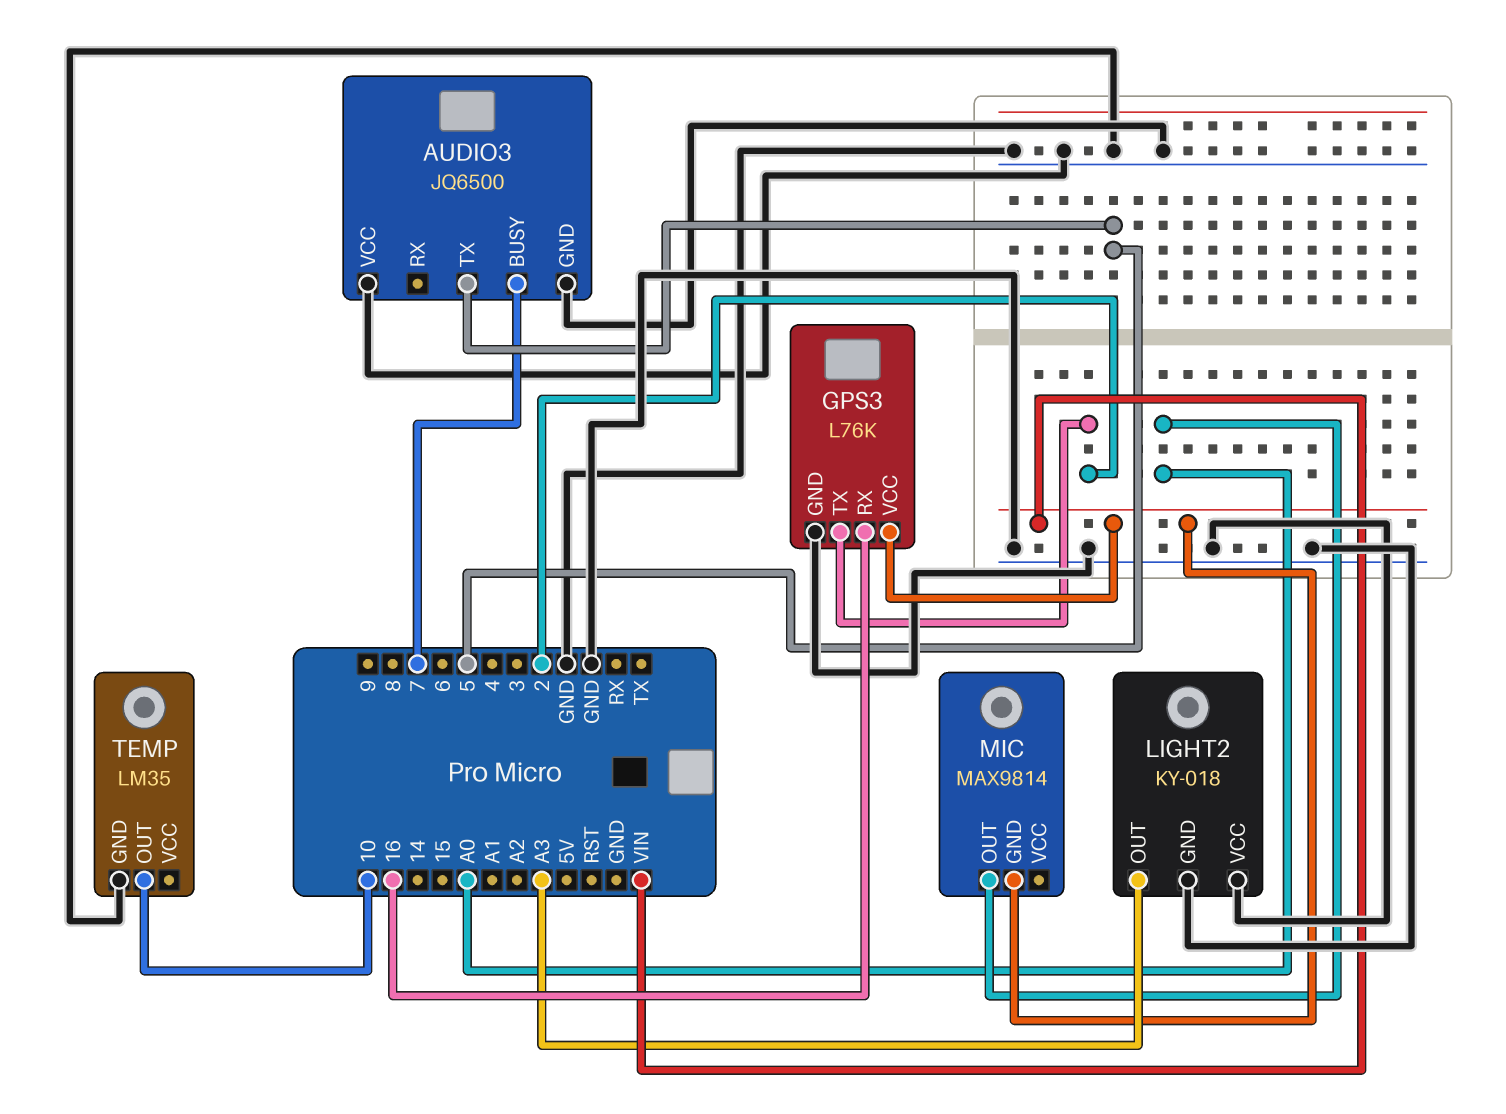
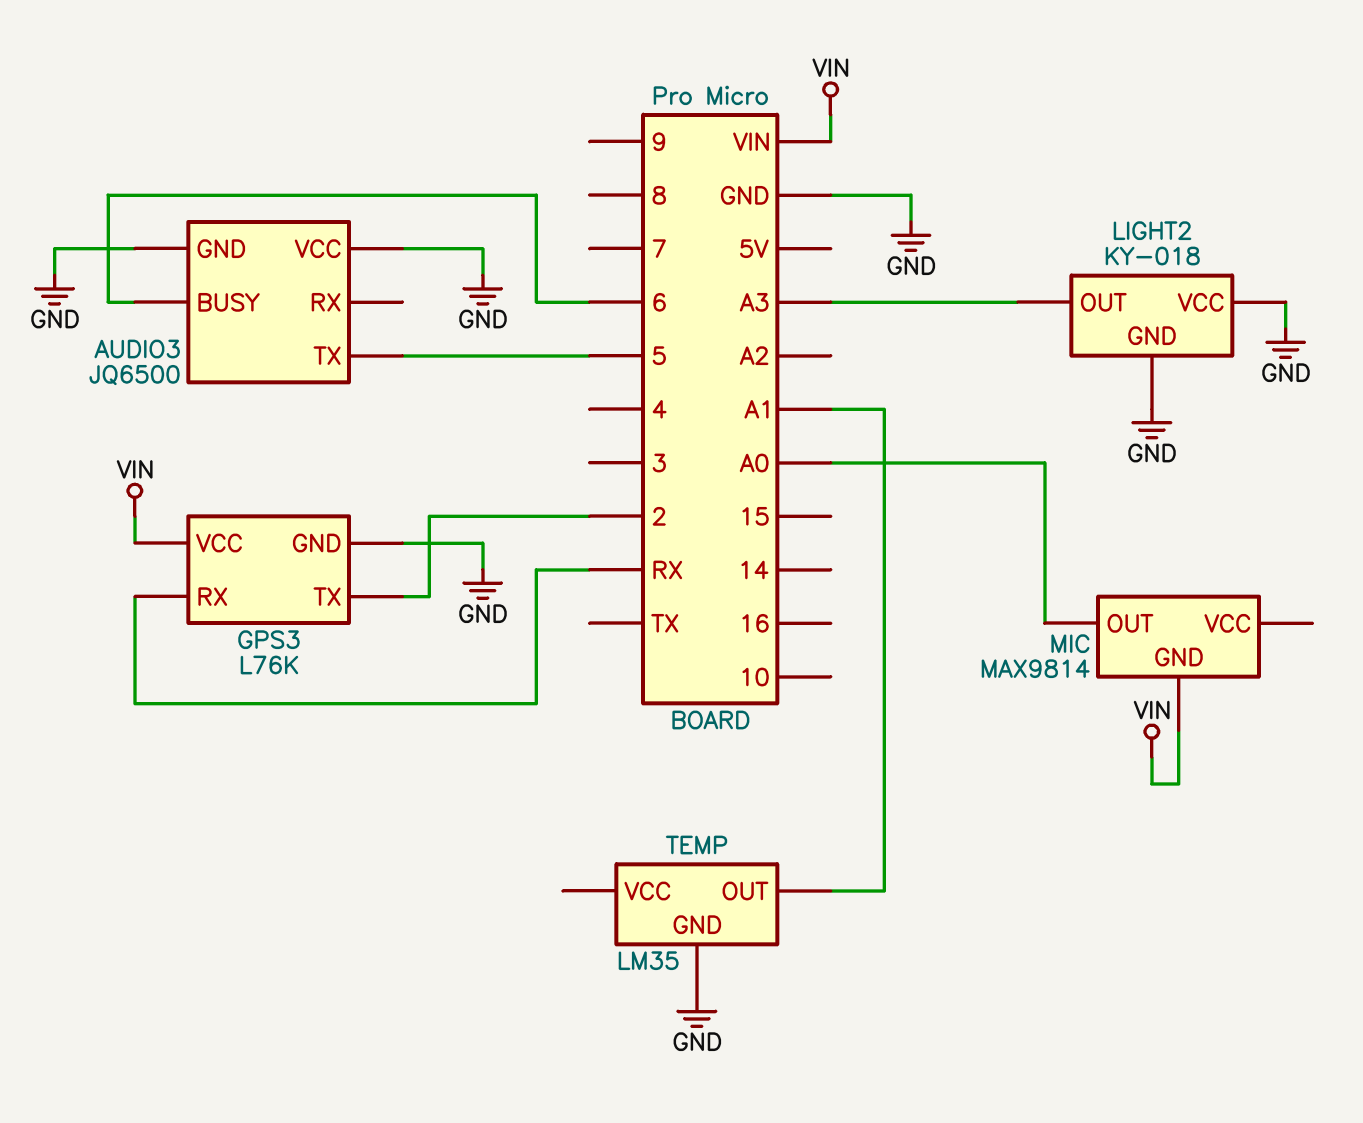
AUDIO3 pin BUSY: 7 -> 6
GPS3 pin RX: 16 -> RX
TEMP pin OUT: 10 -> A1

